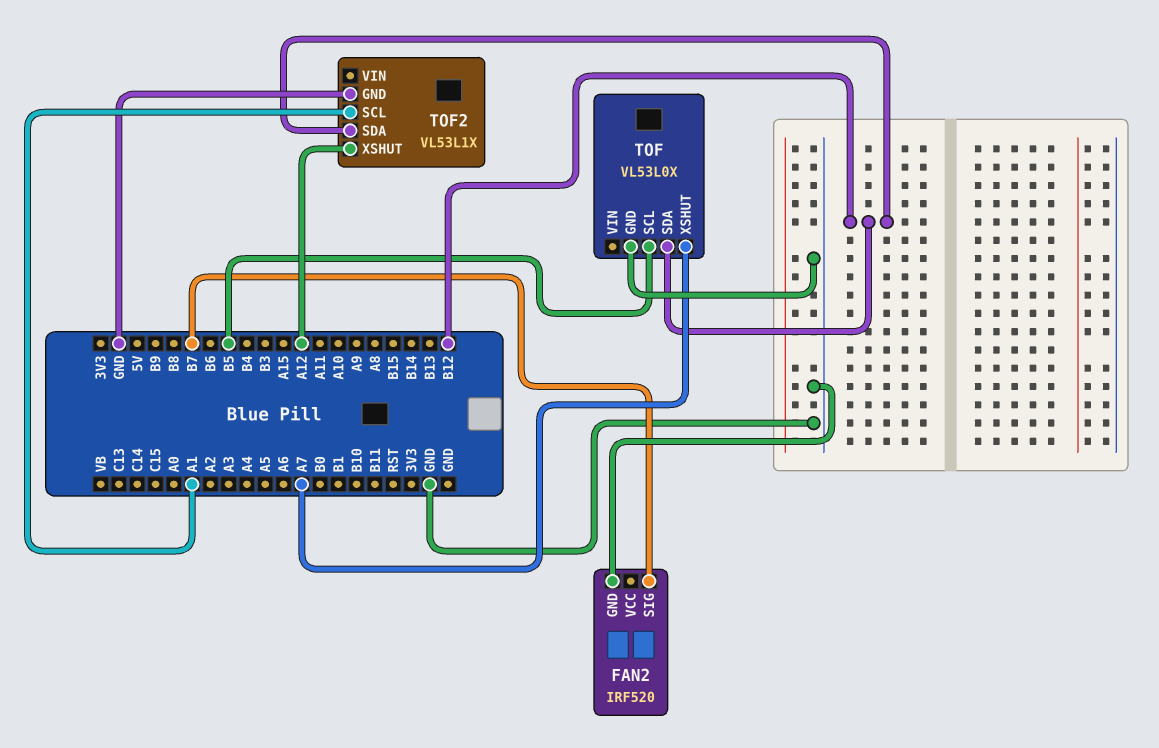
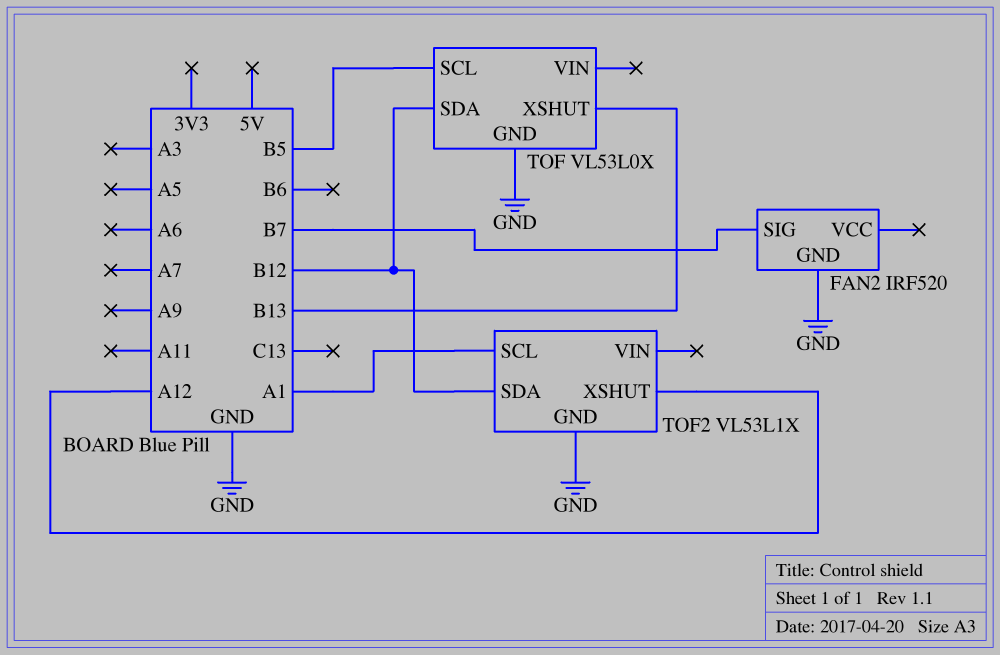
TOF pin XSHUT: A7 -> B13

